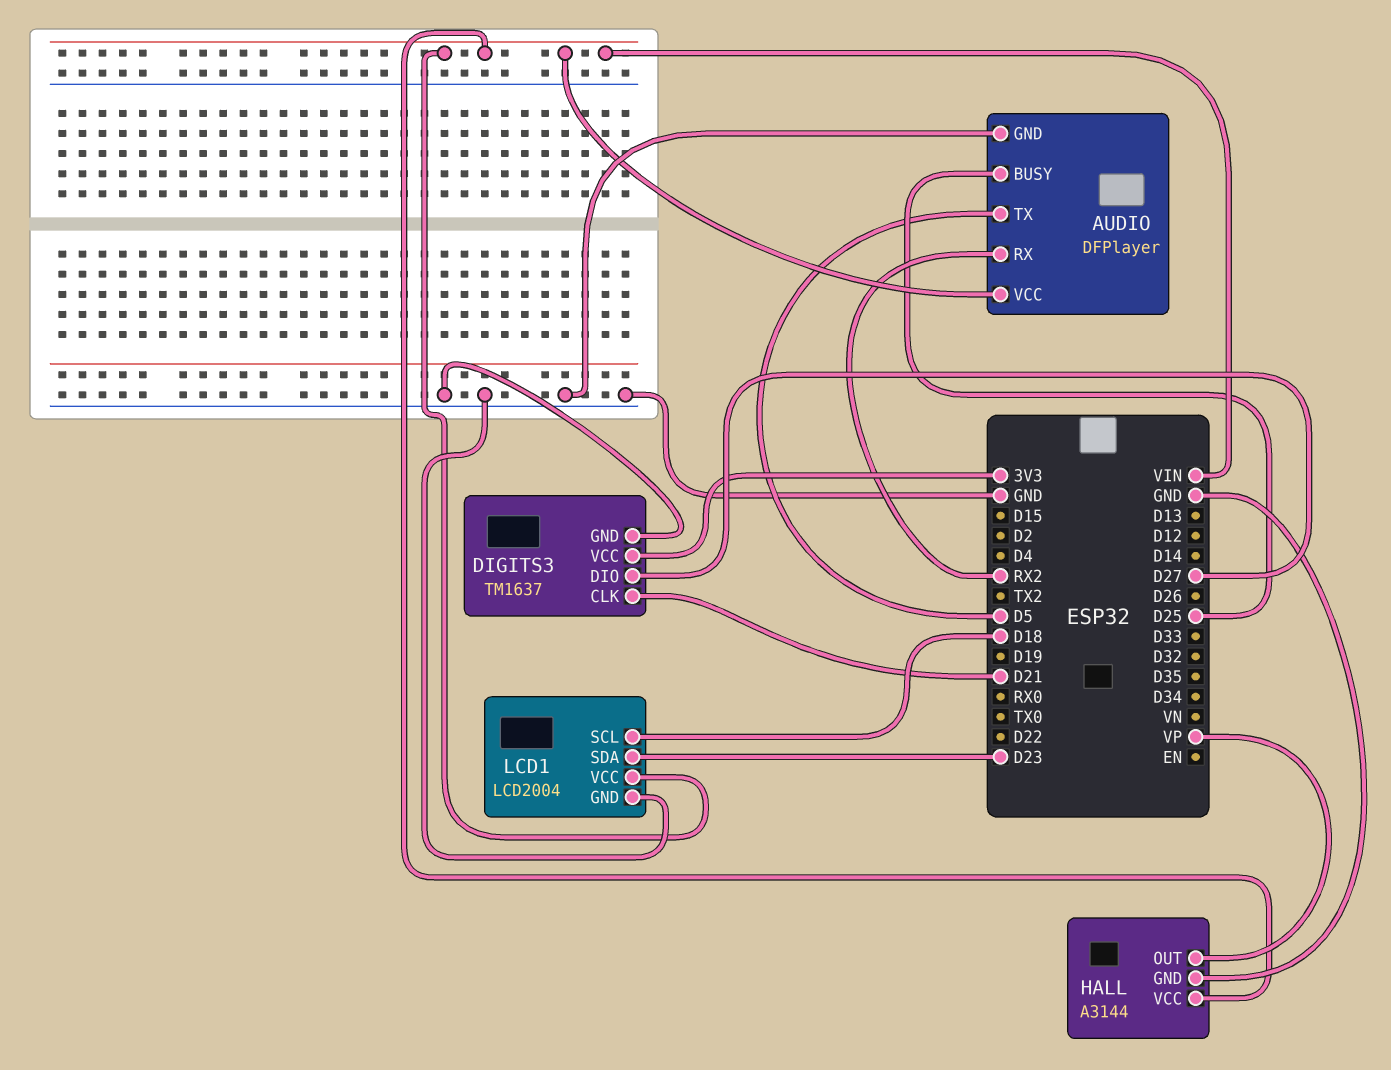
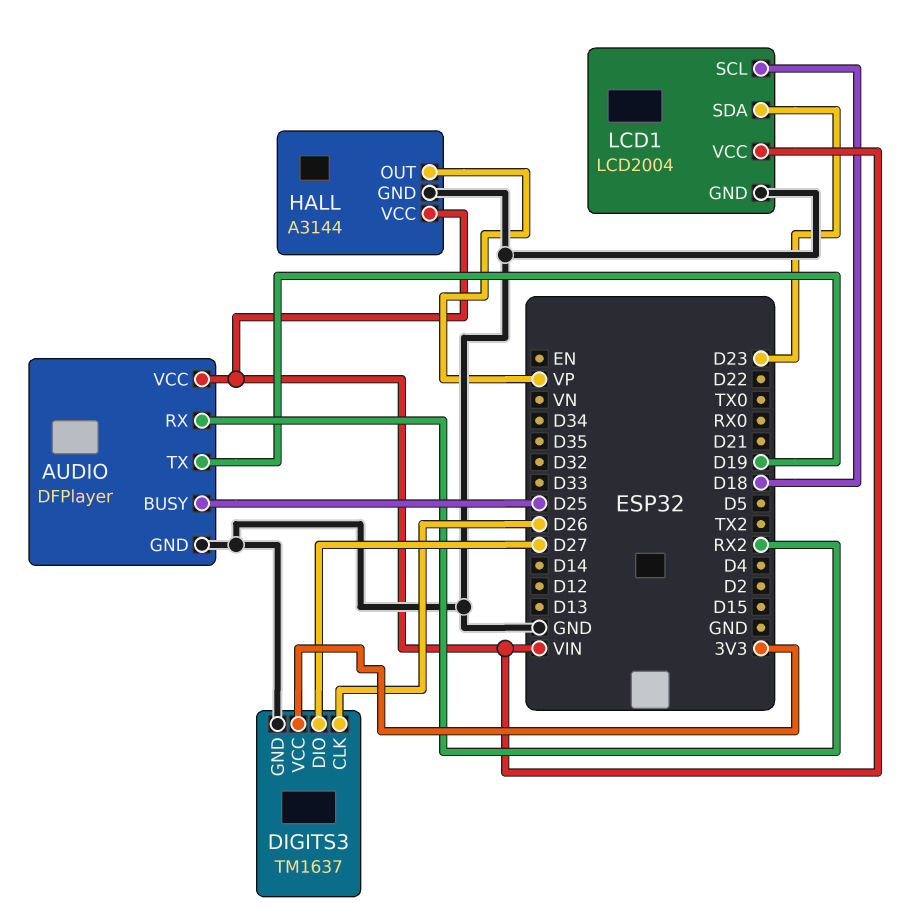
AUDIO pin TX: D5 -> D19
DIGITS3 pin CLK: D21 -> D26

